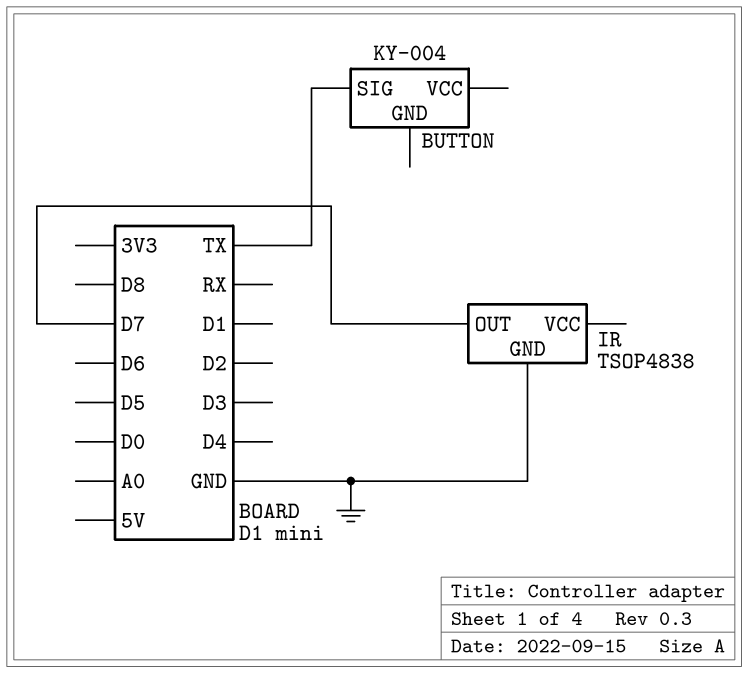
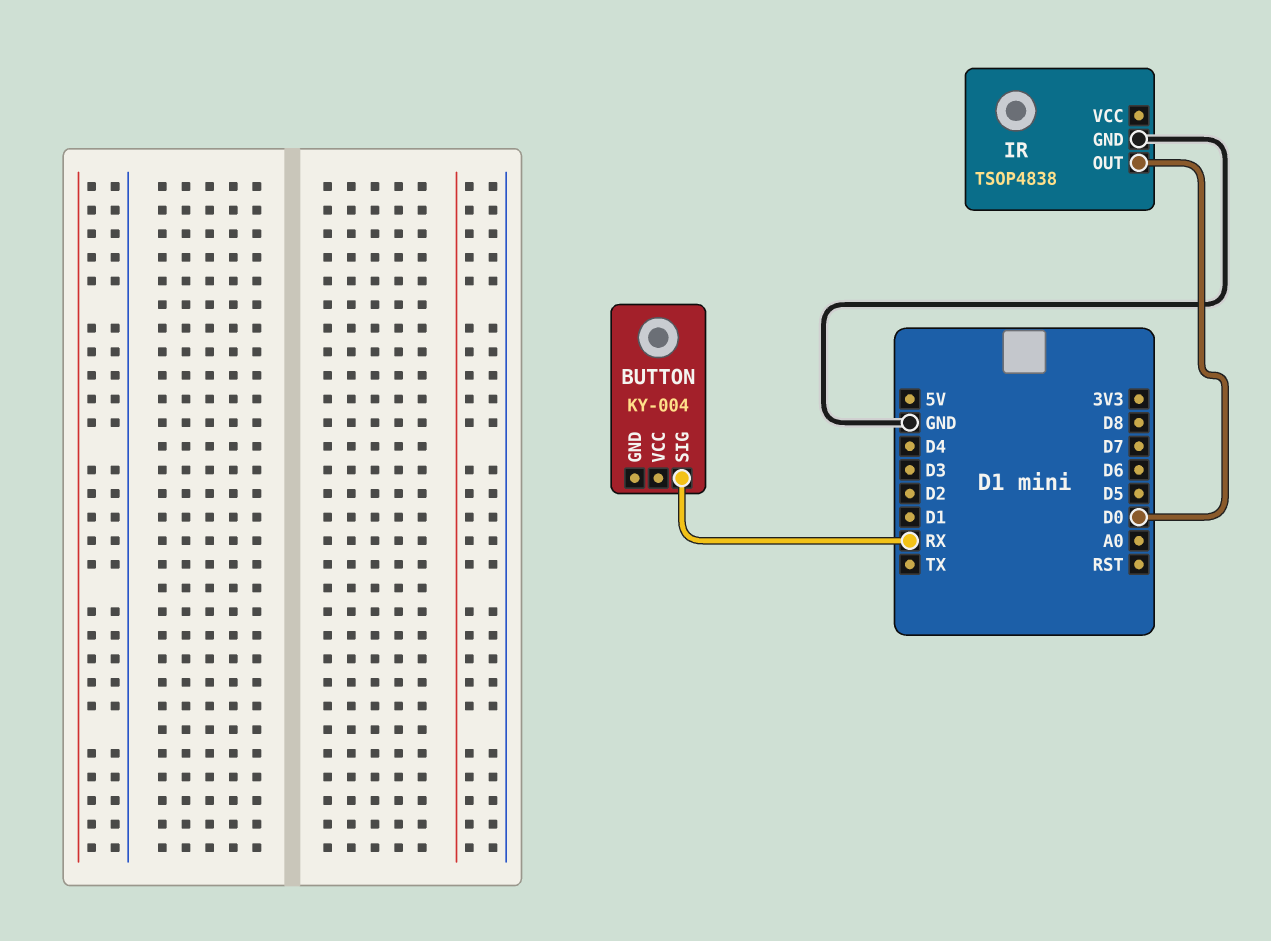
BUTTON pin SIG: TX -> RX
IR pin OUT: D7 -> D0

